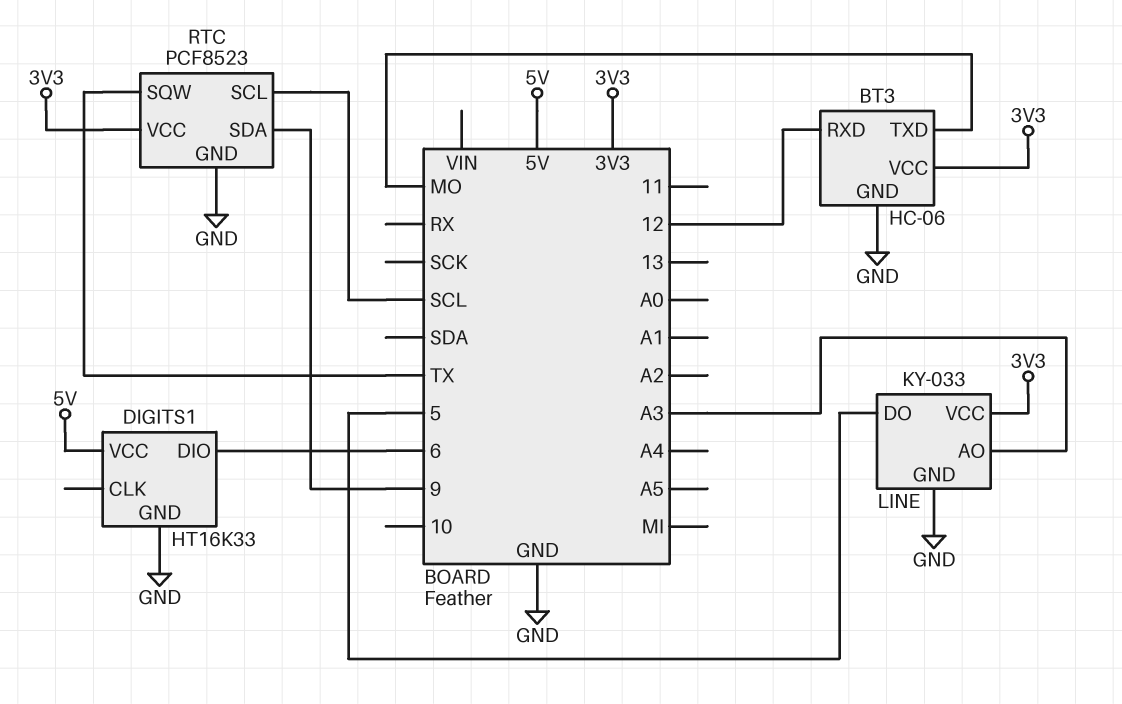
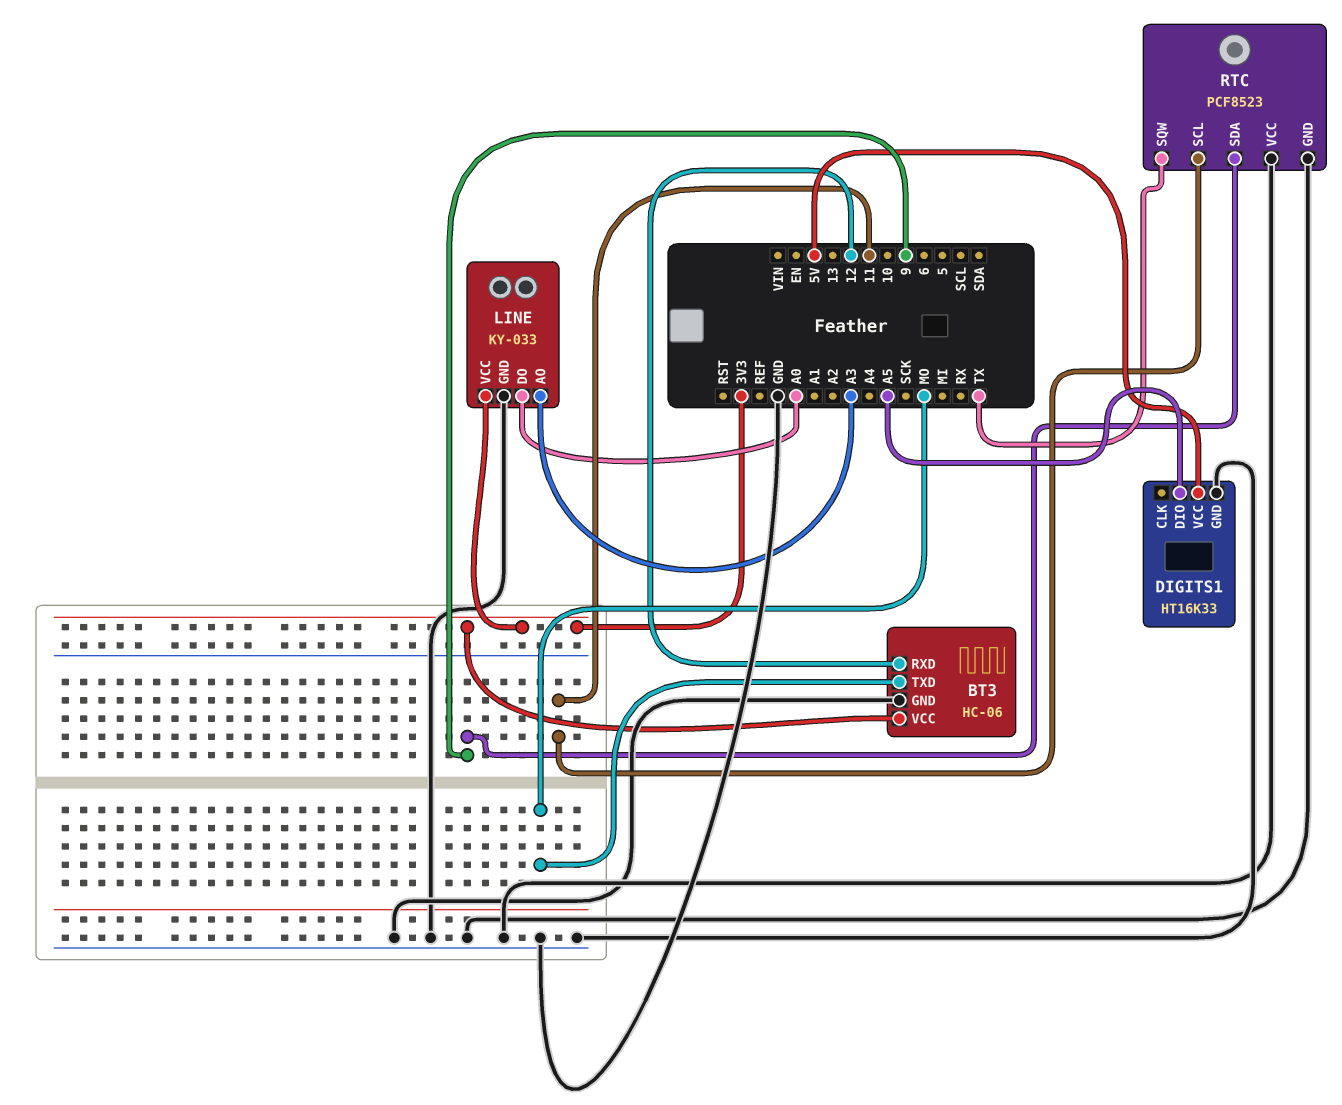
DIGITS1 pin DIO: 6 -> A5
LINE pin DO: 5 -> A0
RTC pin SCL: SCL -> 11
RTC pin VCC: 3V3 -> GND

